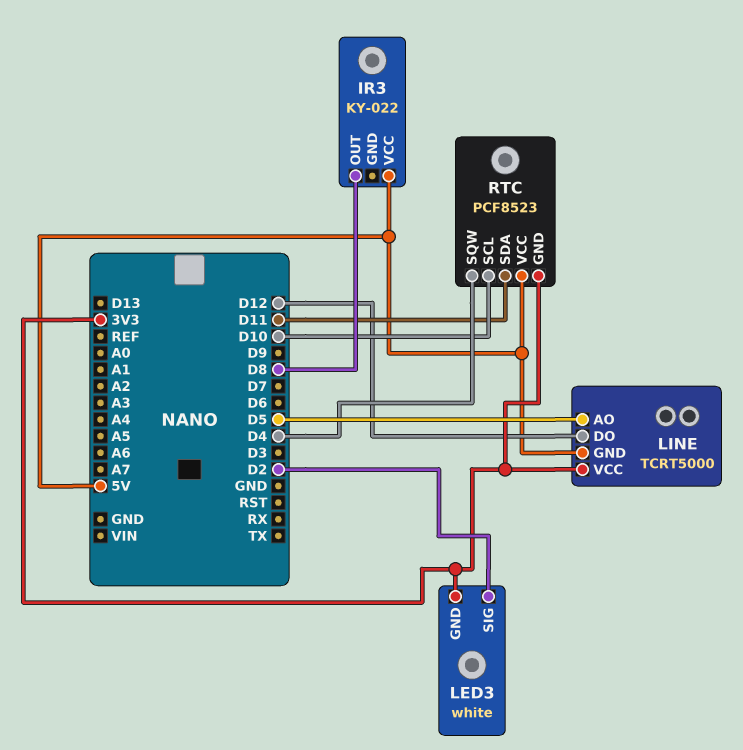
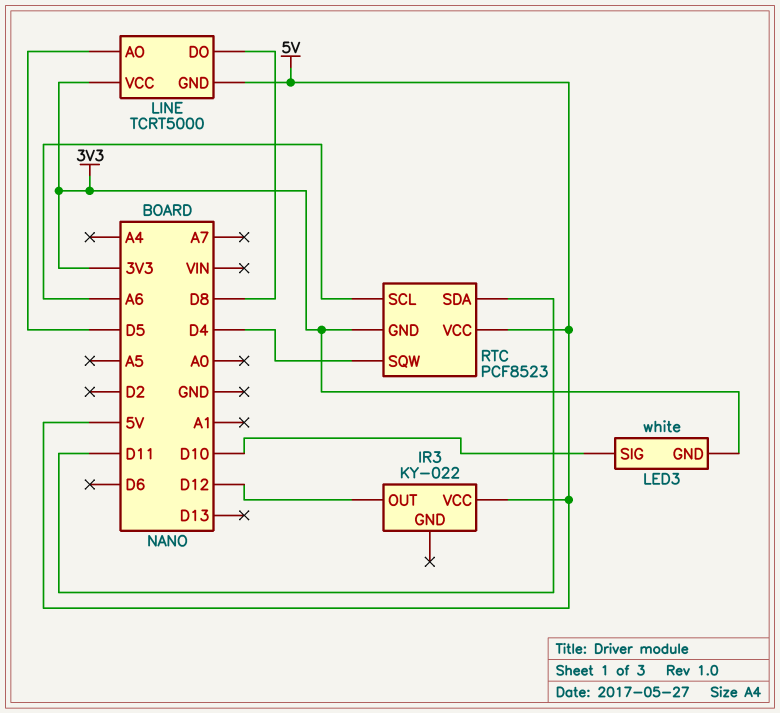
IR3 pin OUT: D8 -> D12
LED3 pin SIG: D2 -> D10
LINE pin DO: D12 -> D8
RTC pin SCL: D10 -> A6

